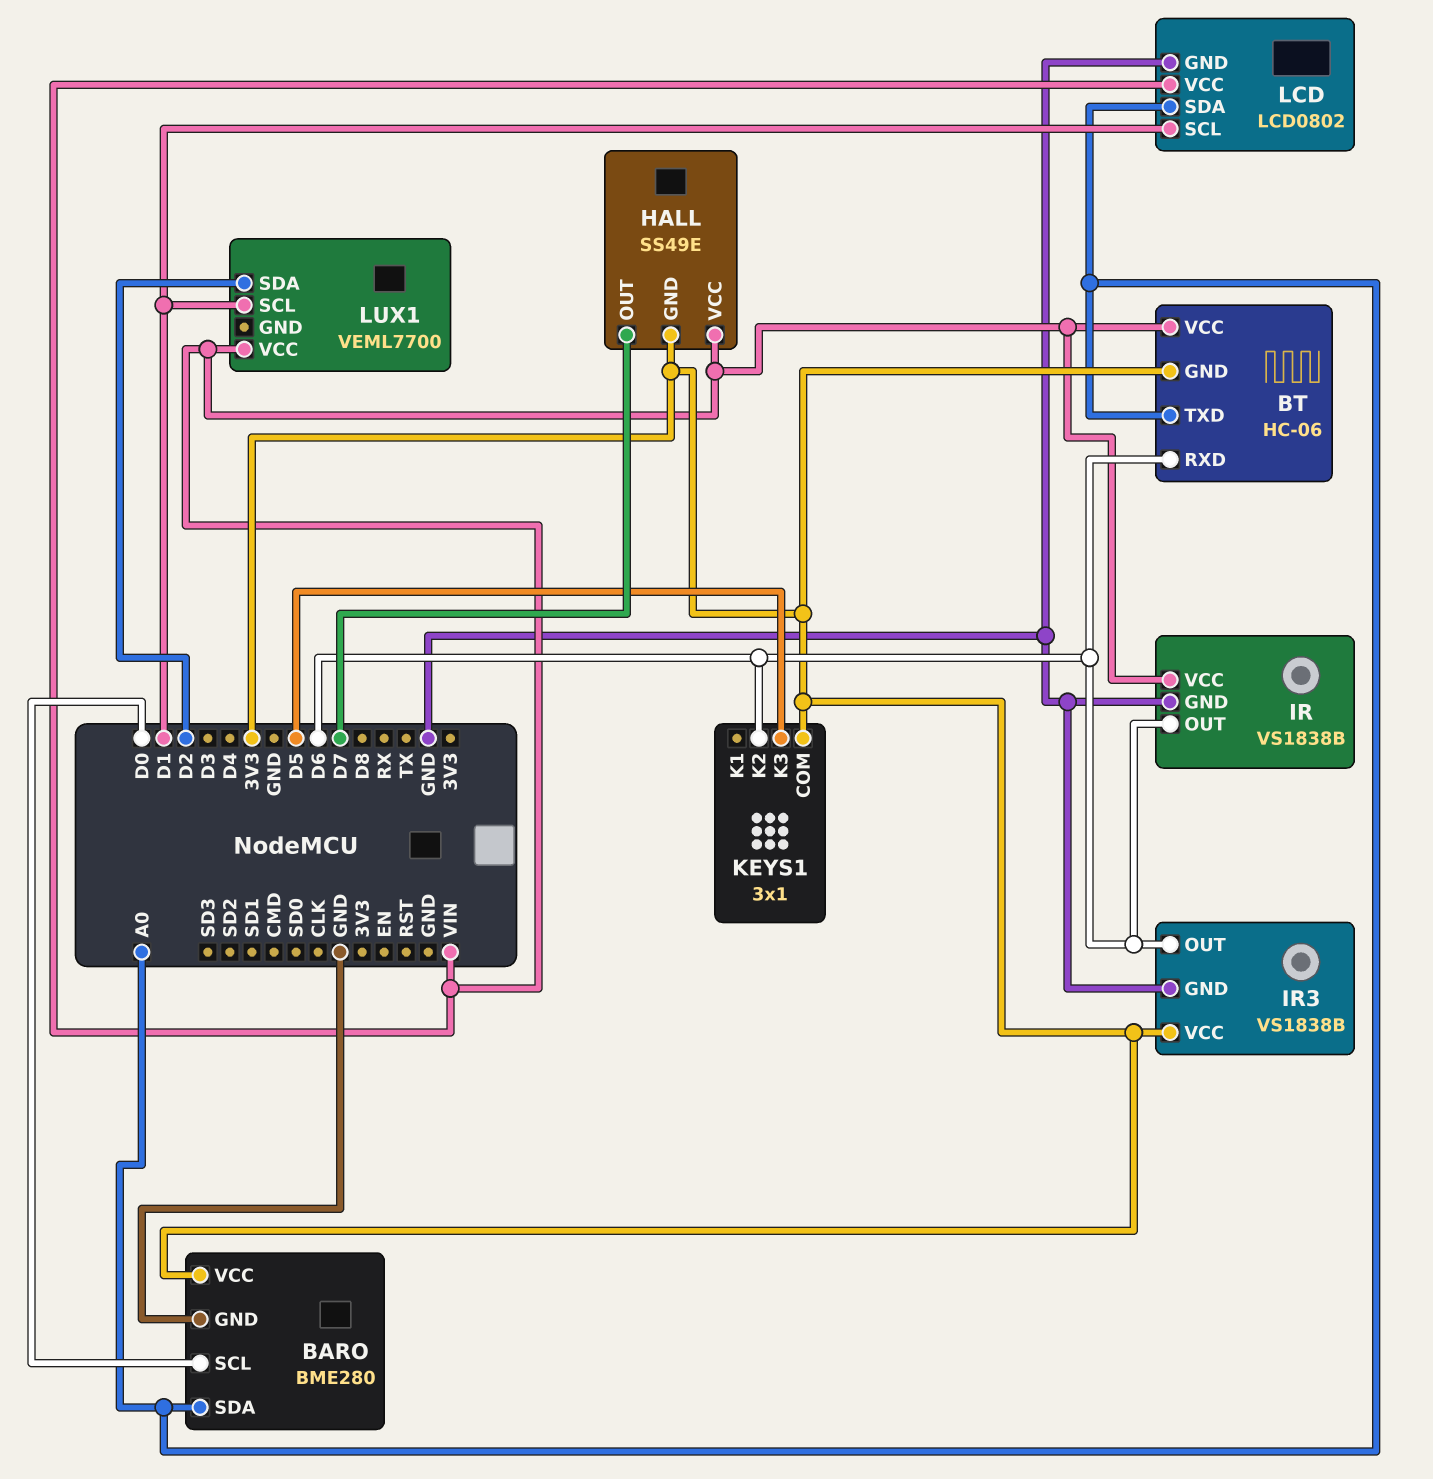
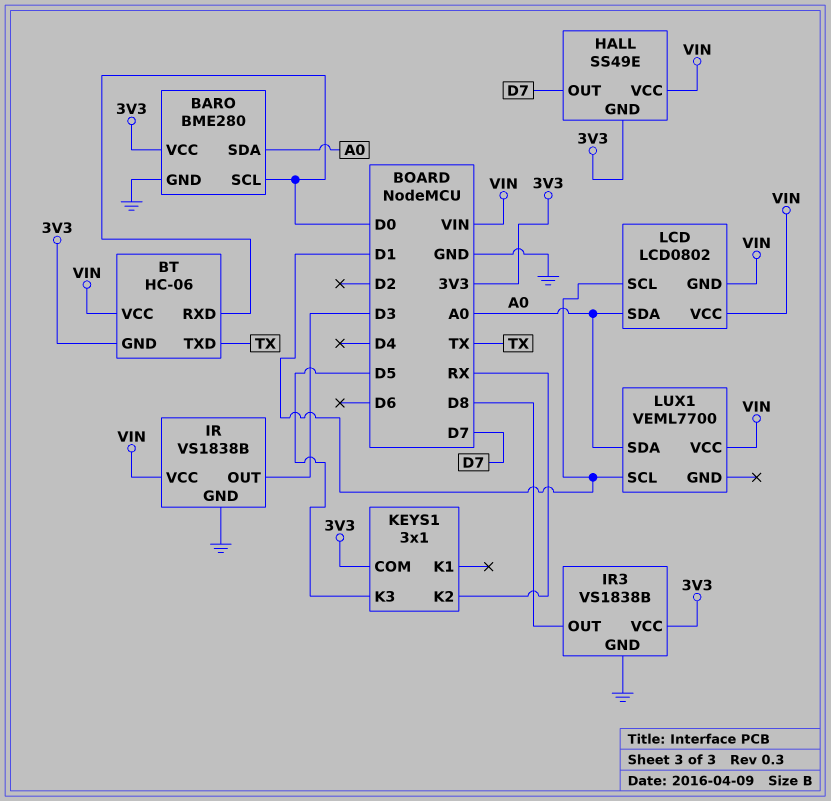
BT pin RXD: D6 -> D0
BT pin TXD: A0 -> TX
IR pin OUT: D6 -> D3
IR3 pin OUT: D6 -> D8
KEYS1 pin K2: D6 -> RX
LCD pin GND: GND -> VIN
LUX1 pin SDA: D2 -> A0

